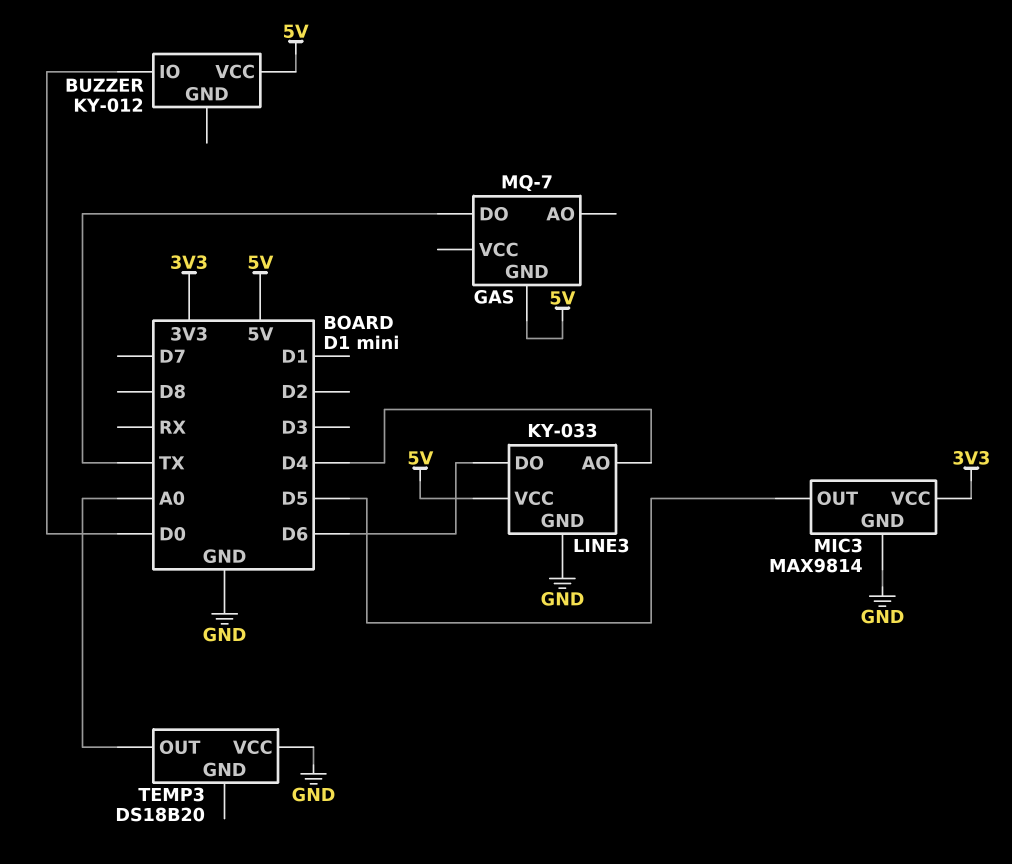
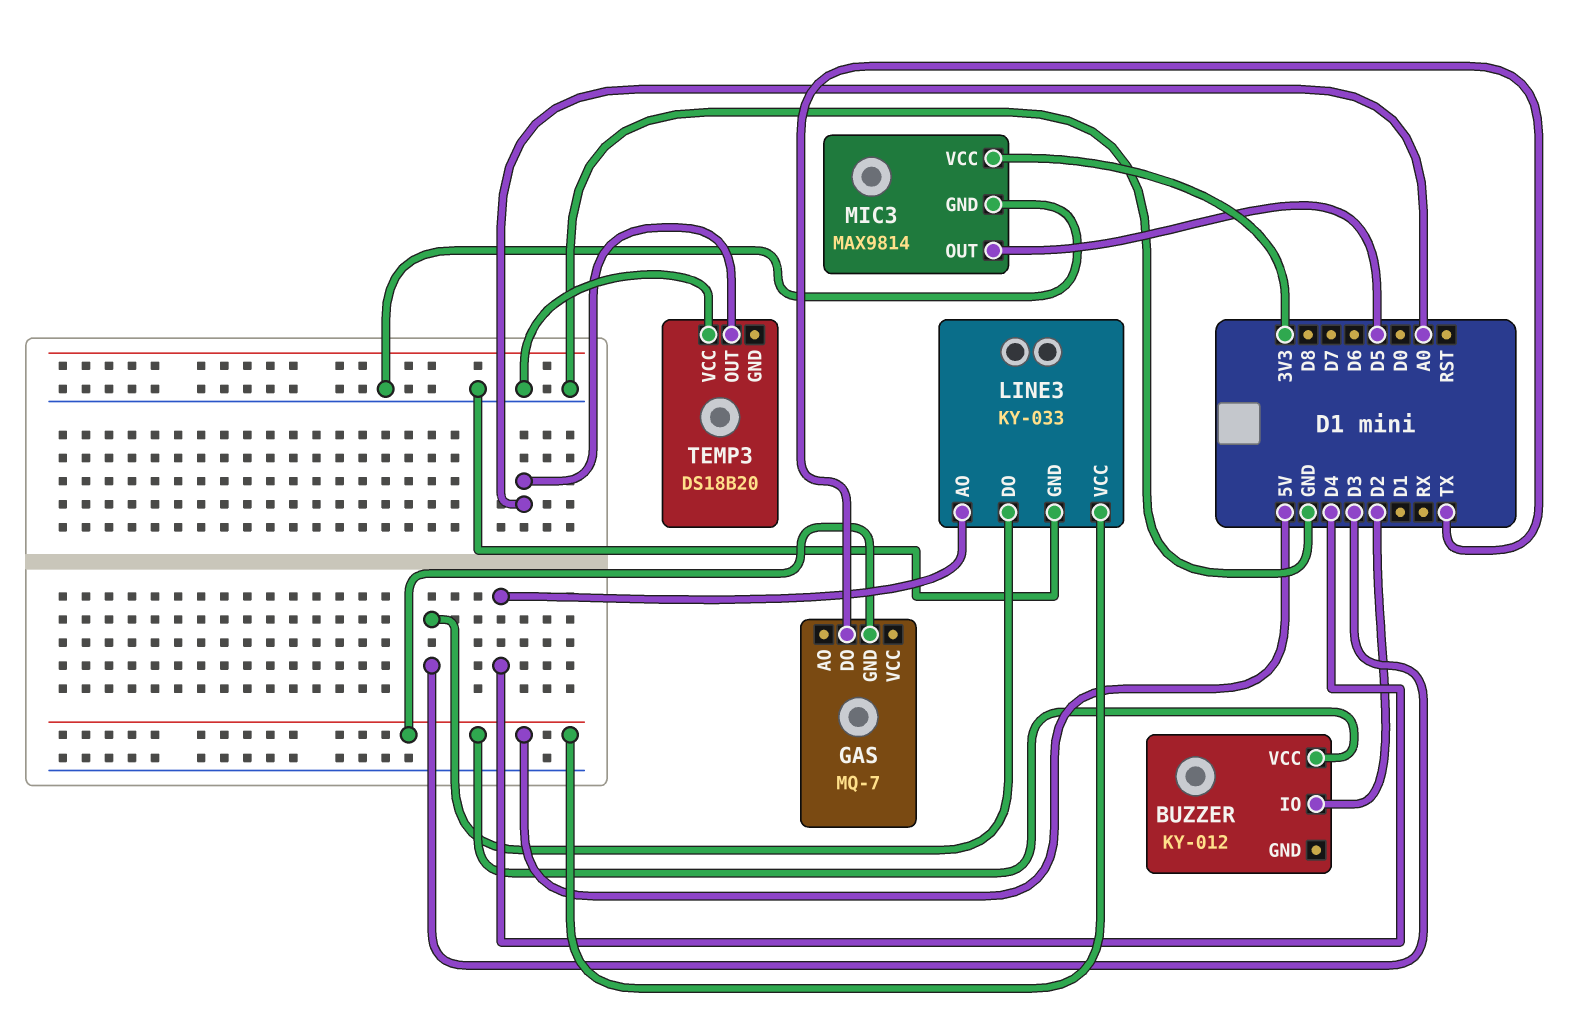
BUZZER pin IO: D0 -> D2
LINE3 pin DO: D6 -> D3

